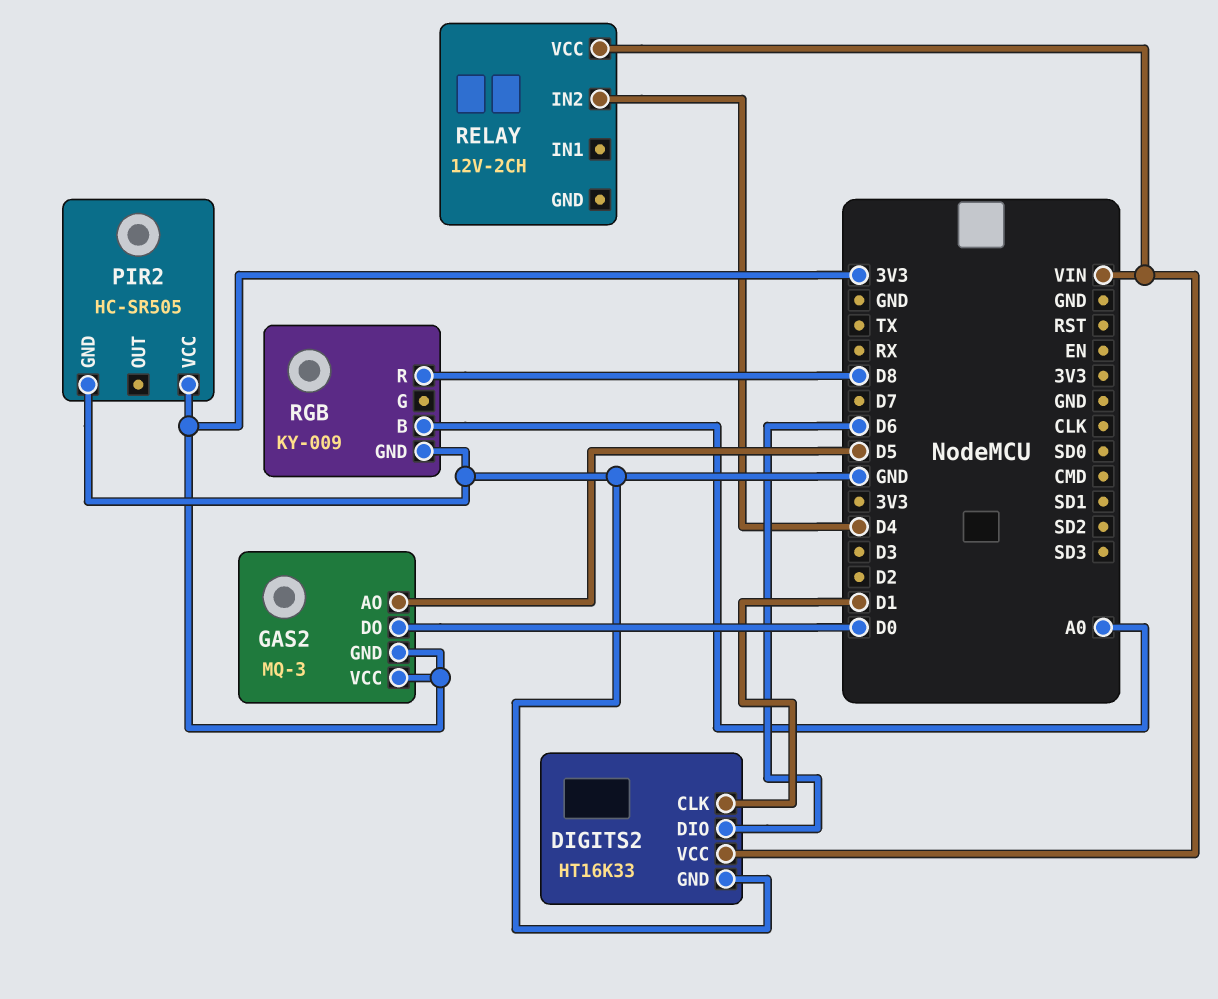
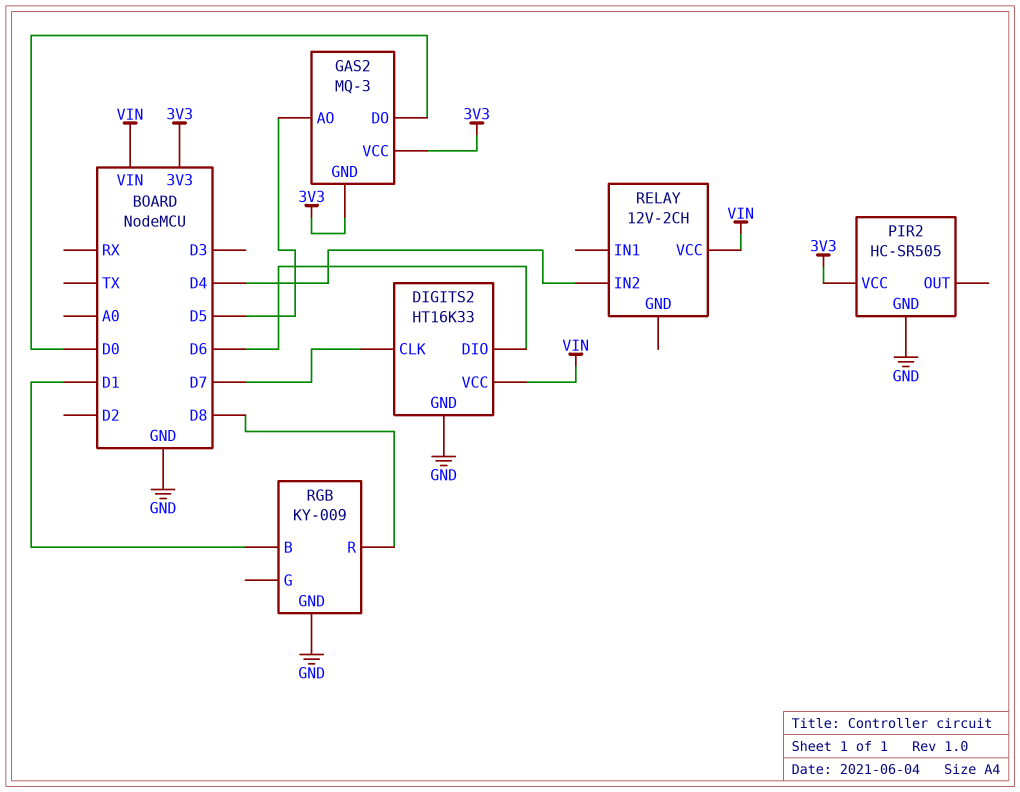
DIGITS2 pin CLK: D1 -> D7
RGB pin B: A0 -> D1

